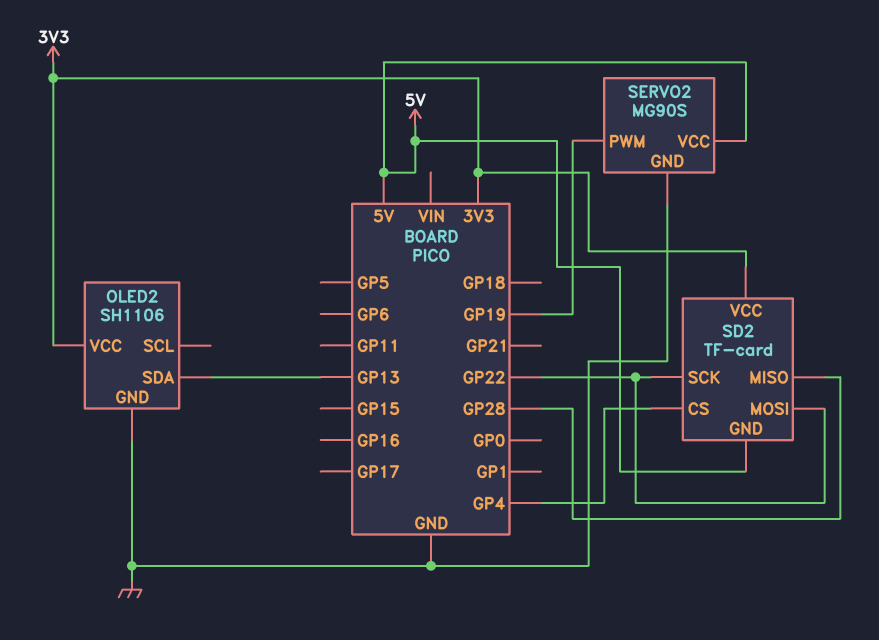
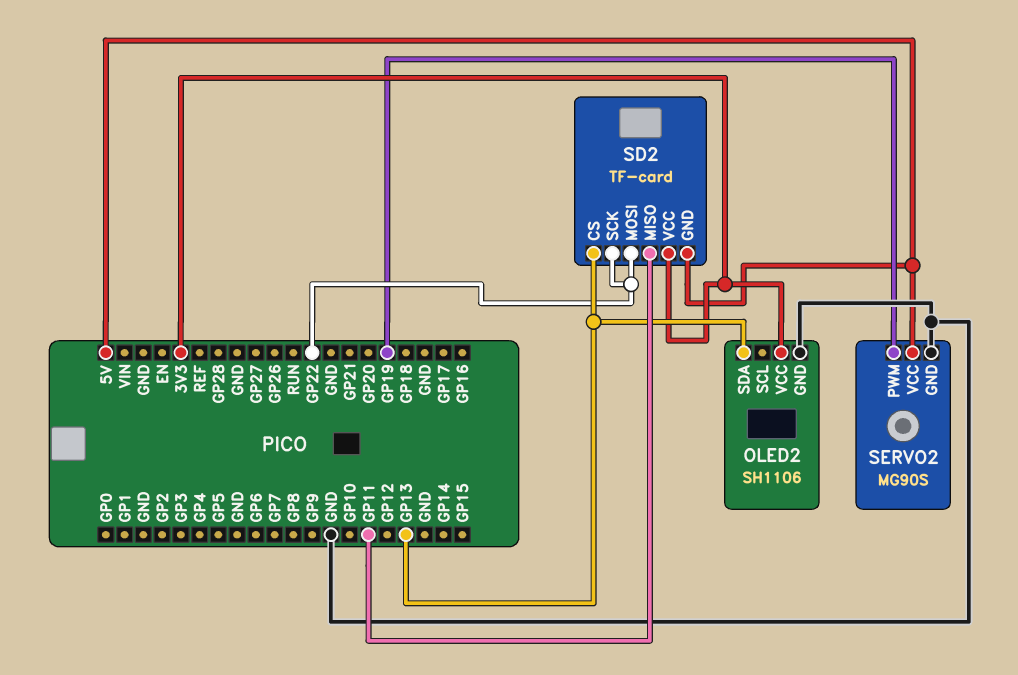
SD2 pin CS: GP4 -> GP13
SD2 pin MISO: GP28 -> GP11

